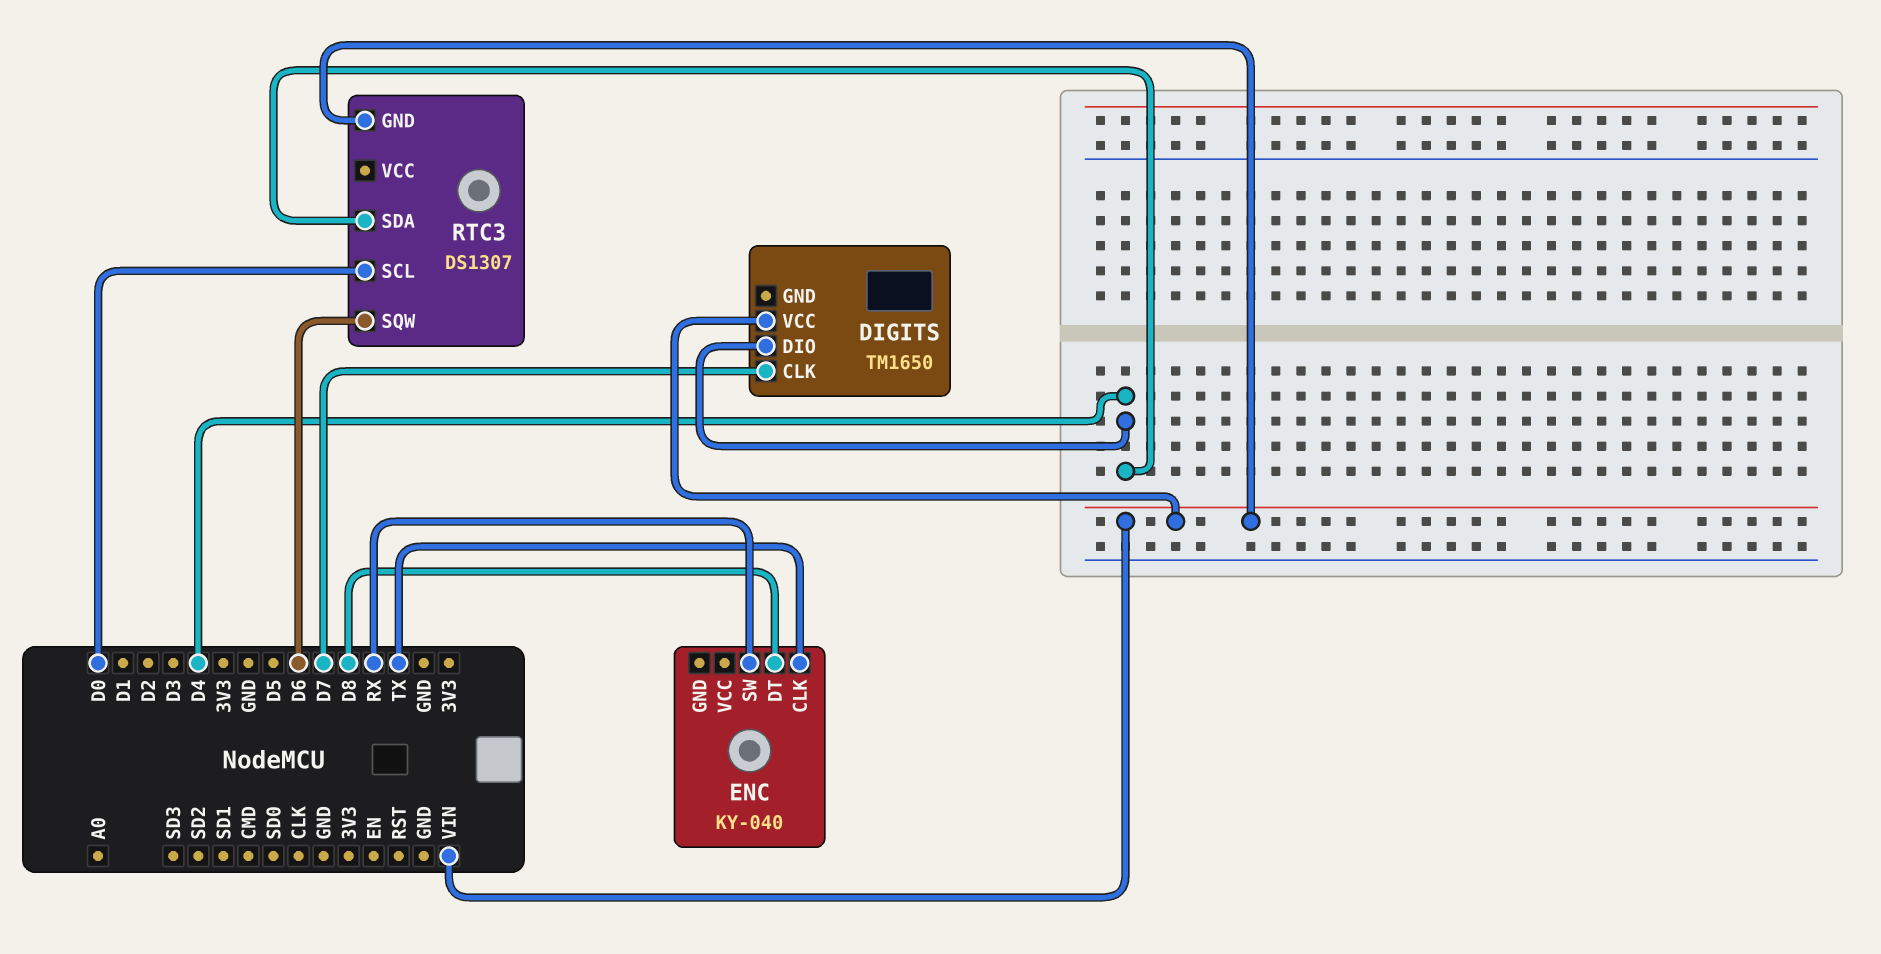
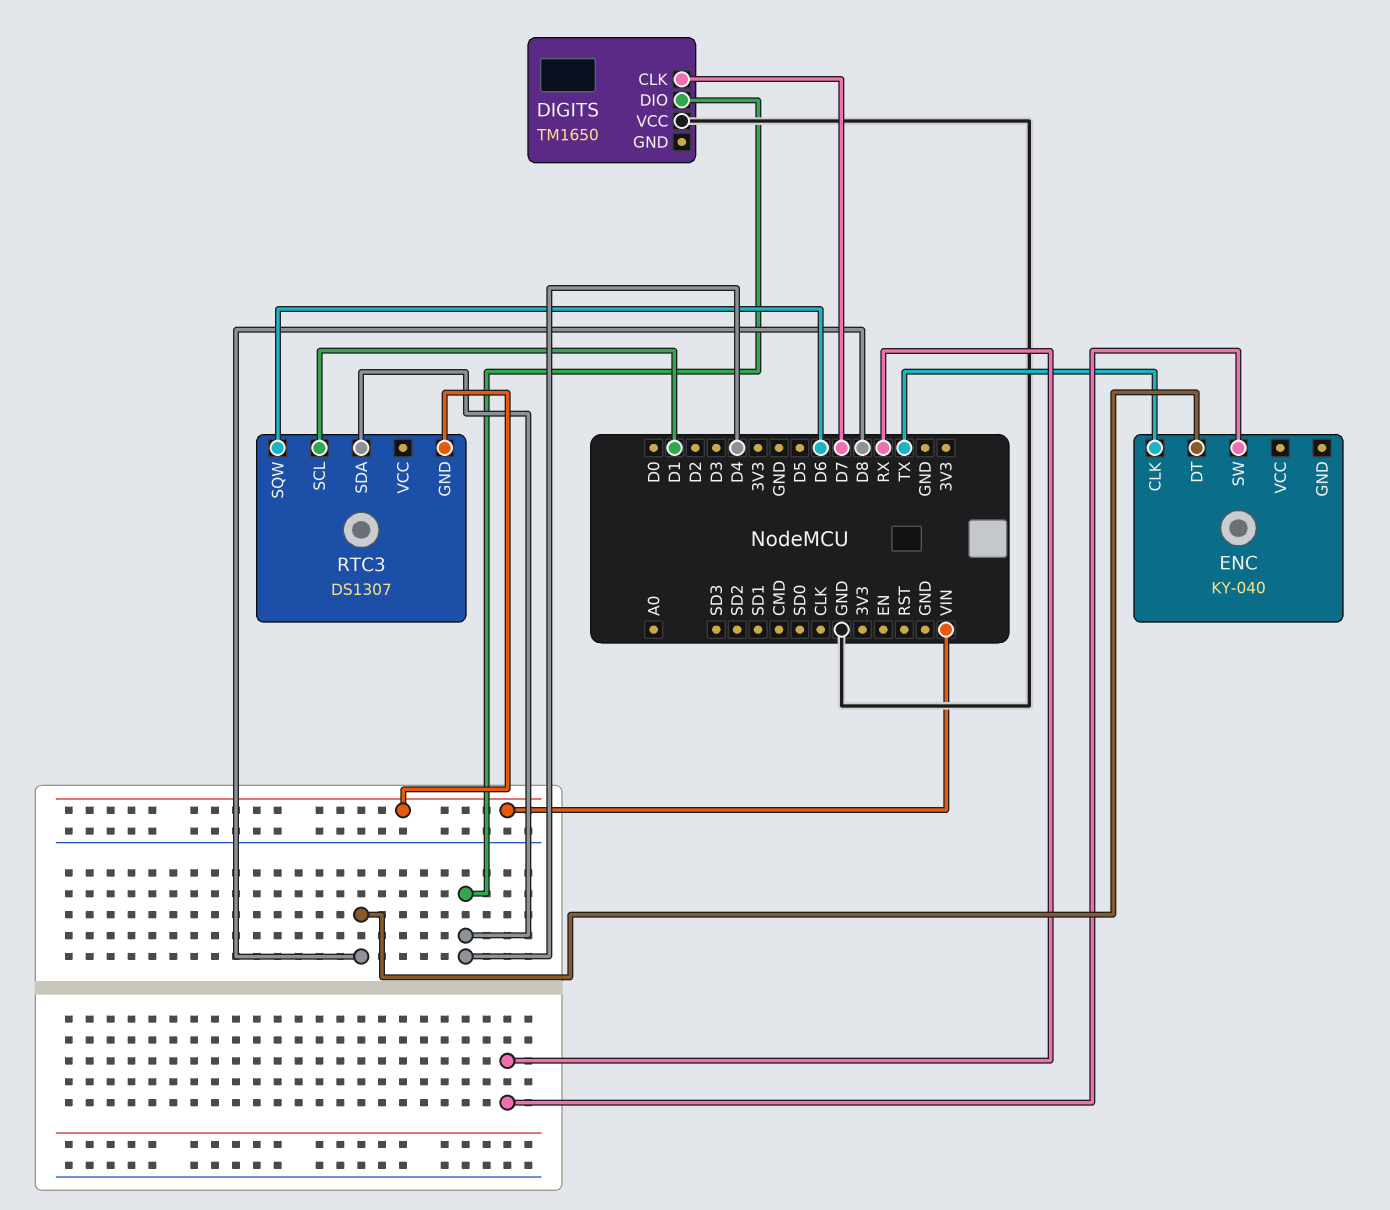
DIGITS pin VCC: VIN -> GND
RTC3 pin SCL: D0 -> D1

